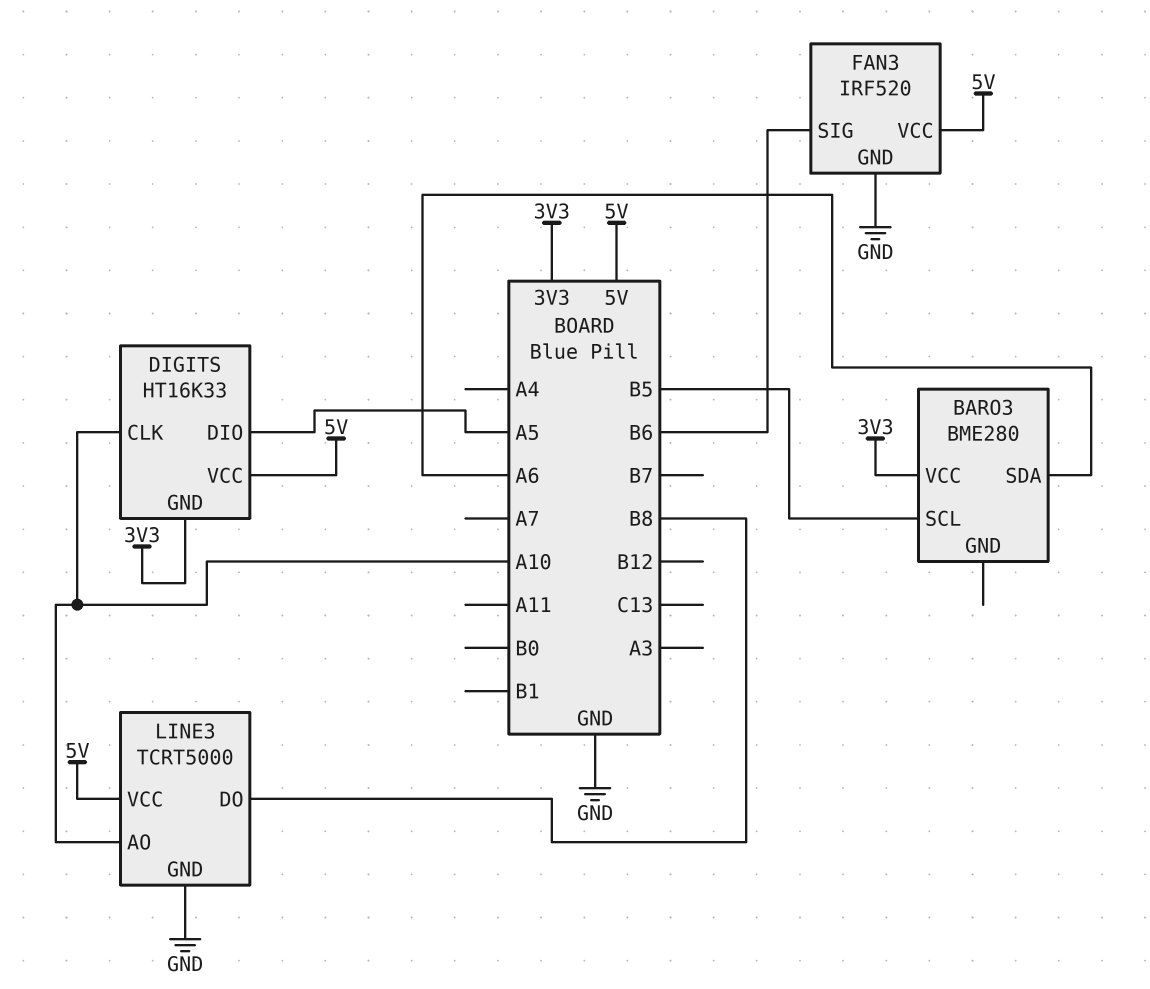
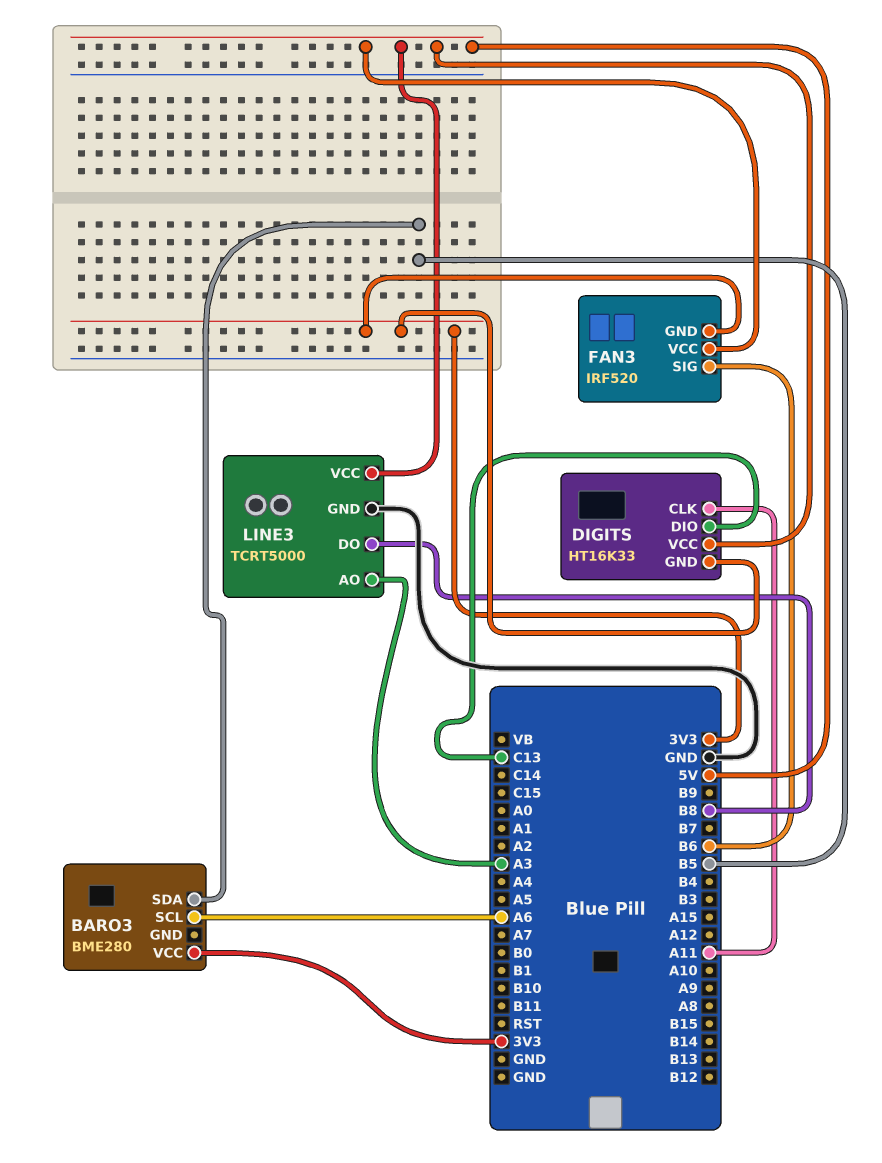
BARO3 pin SCL: B5 -> A6
BARO3 pin SDA: A6 -> B5
DIGITS pin CLK: A10 -> A11
DIGITS pin DIO: A5 -> C13
FAN3 pin GND: GND -> 3V3
LINE3 pin AO: A10 -> A3

